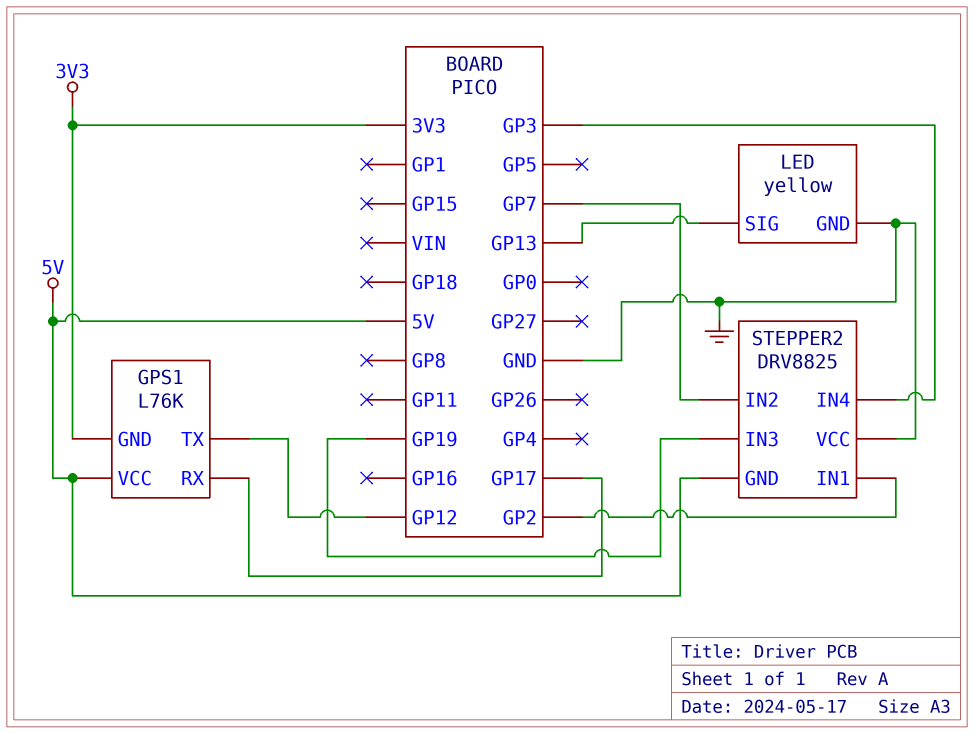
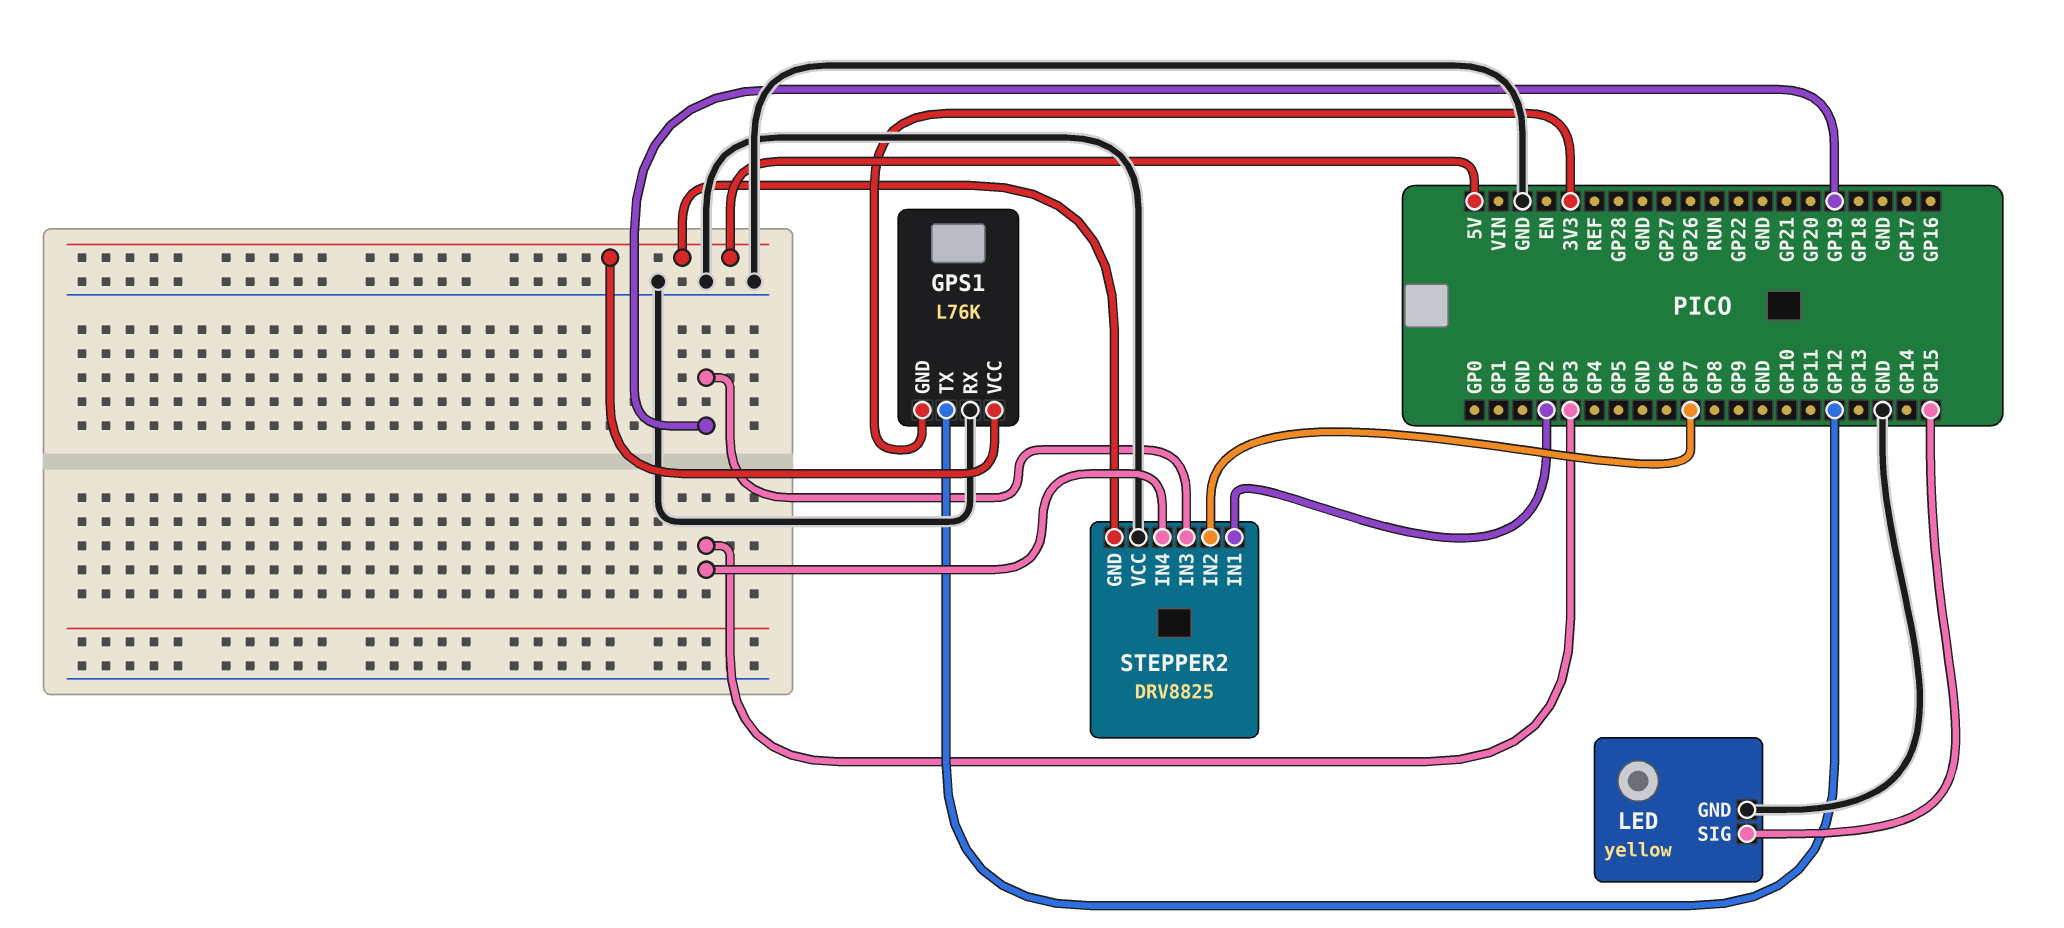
GPS1 pin RX: GP17 -> GND
LED pin SIG: GP13 -> GP15

